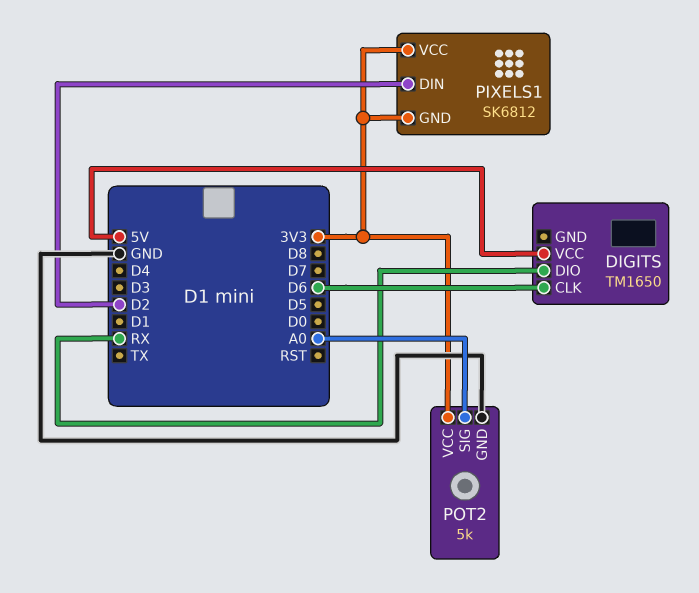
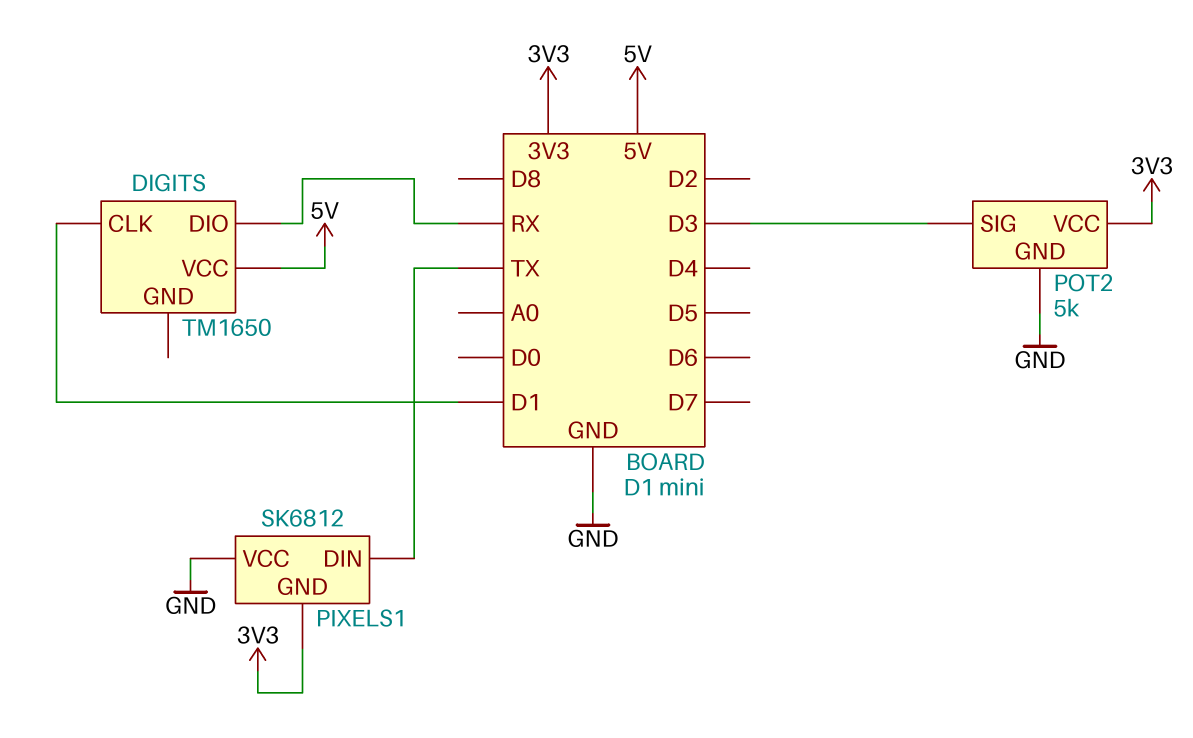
DIGITS pin CLK: D6 -> D1
PIXELS1 pin DIN: D2 -> TX
PIXELS1 pin VCC: 3V3 -> GND
POT2 pin SIG: A0 -> D3

